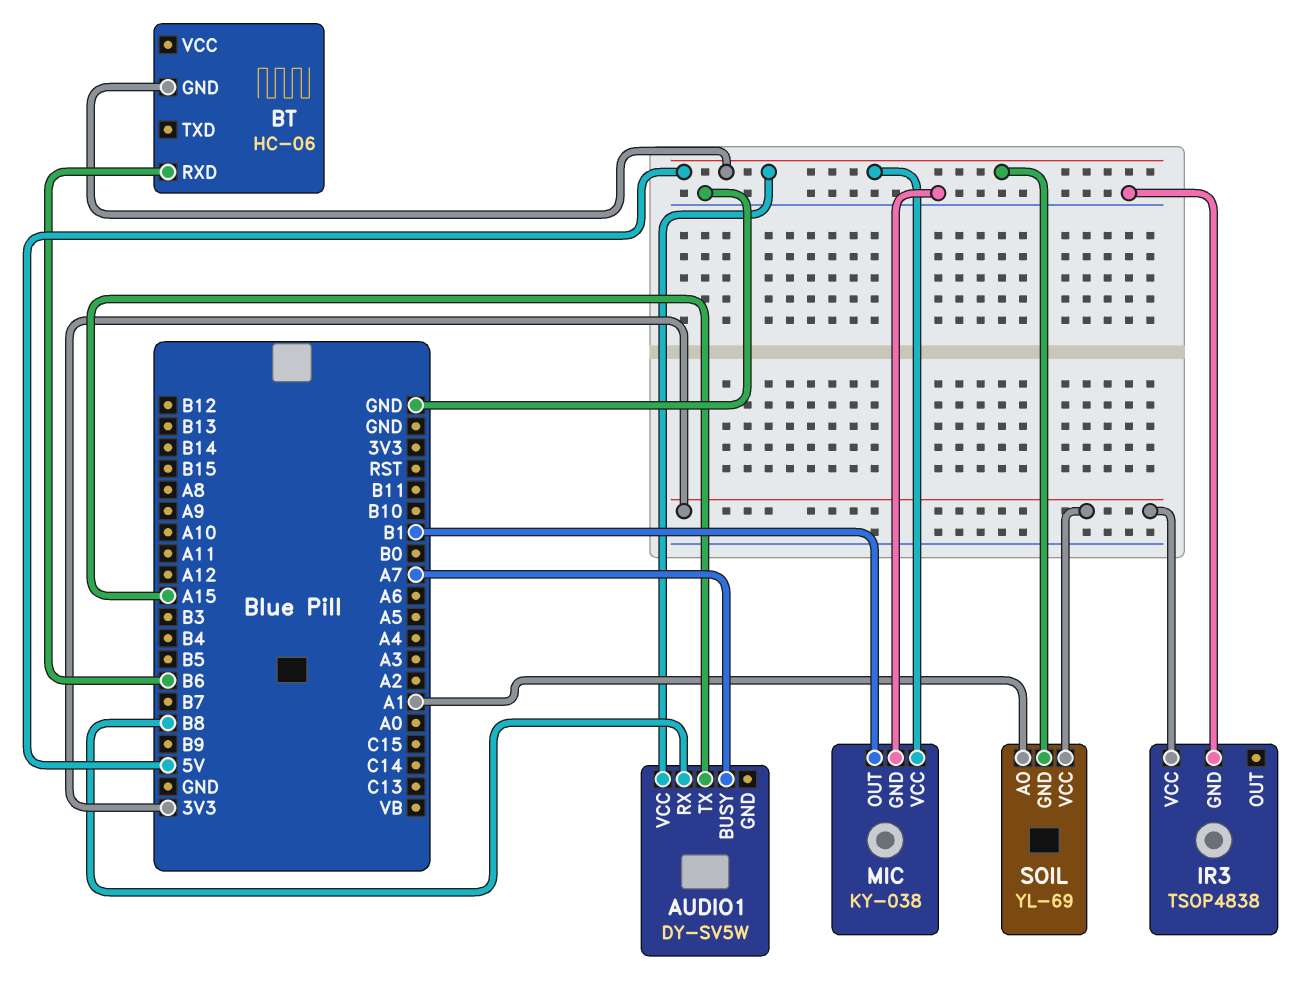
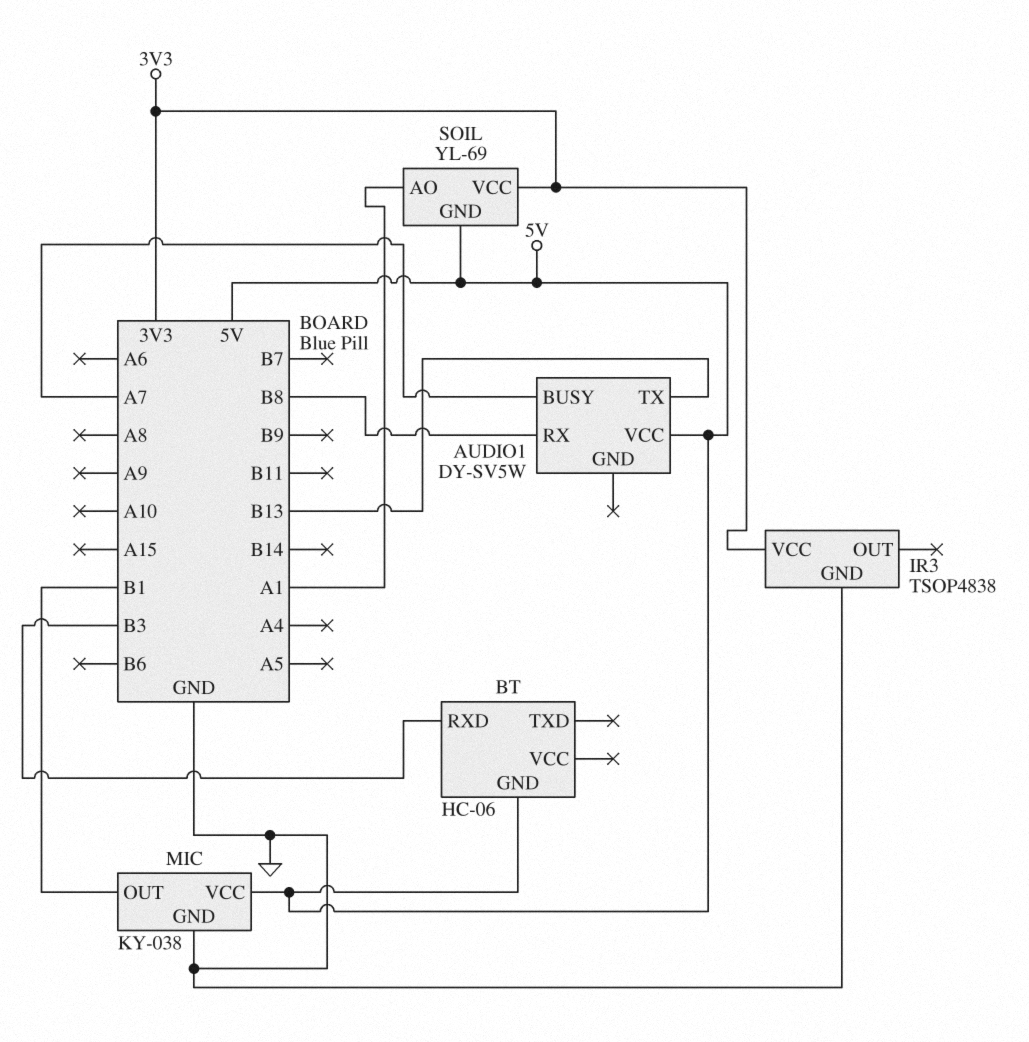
AUDIO1 pin TX: A15 -> B13
BT pin RXD: B6 -> B3

